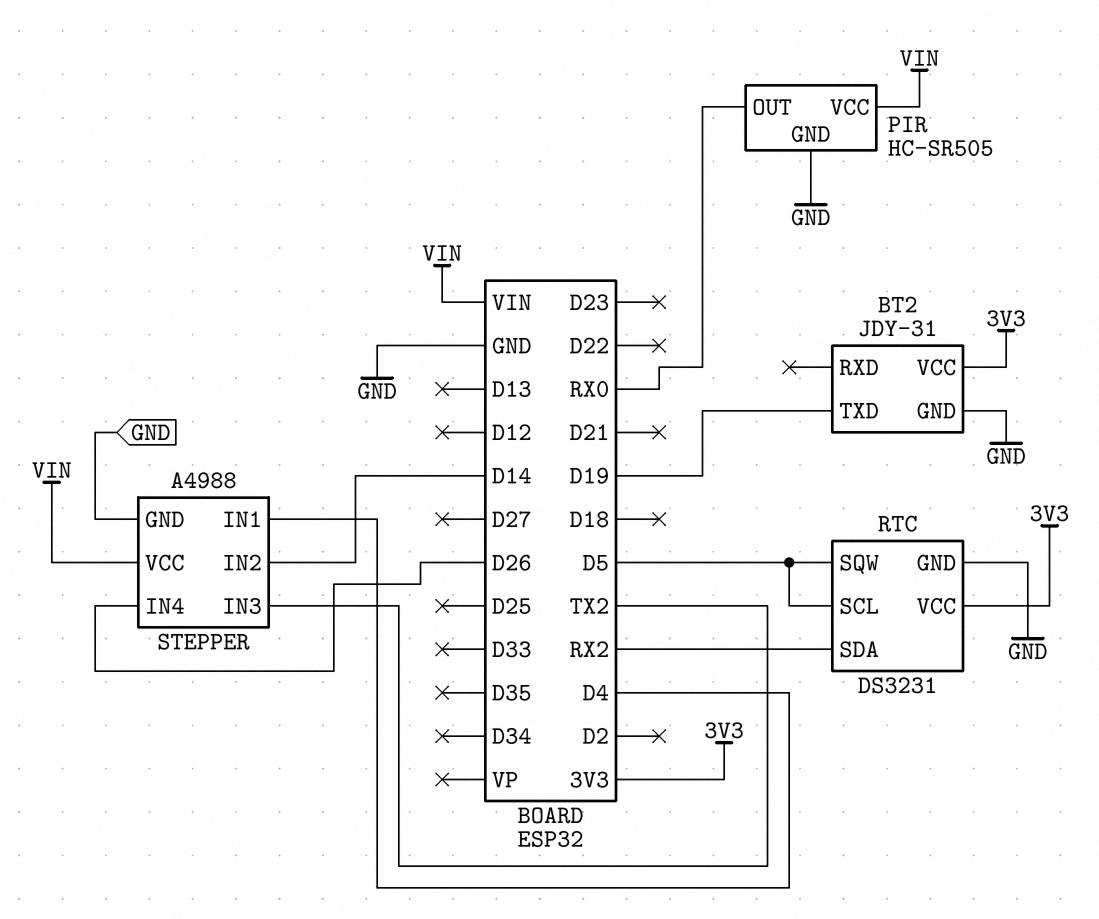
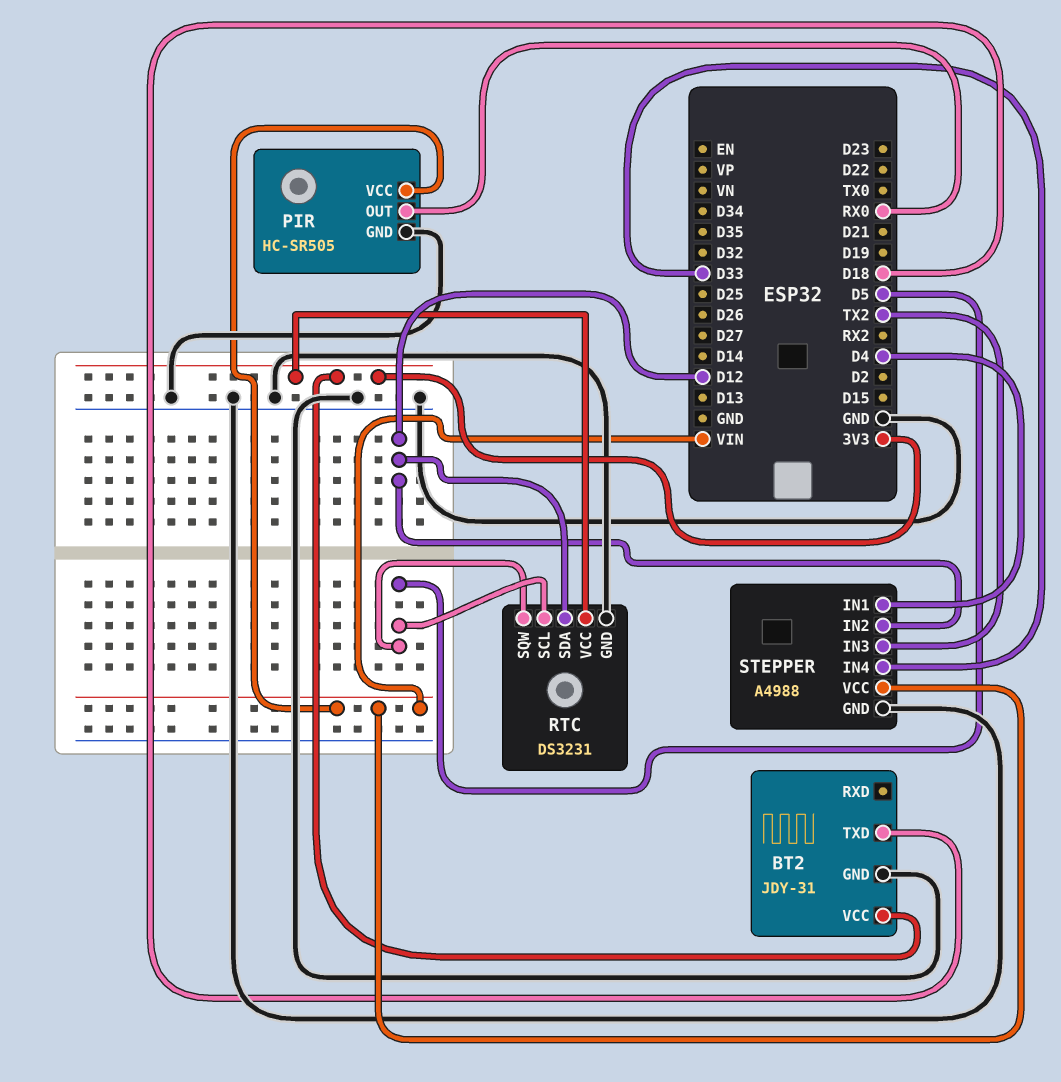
BT2 pin TXD: D19 -> D18
RTC pin SDA: RX2 -> D12
STEPPER pin IN2: D14 -> D12
STEPPER pin IN4: D26 -> D33

